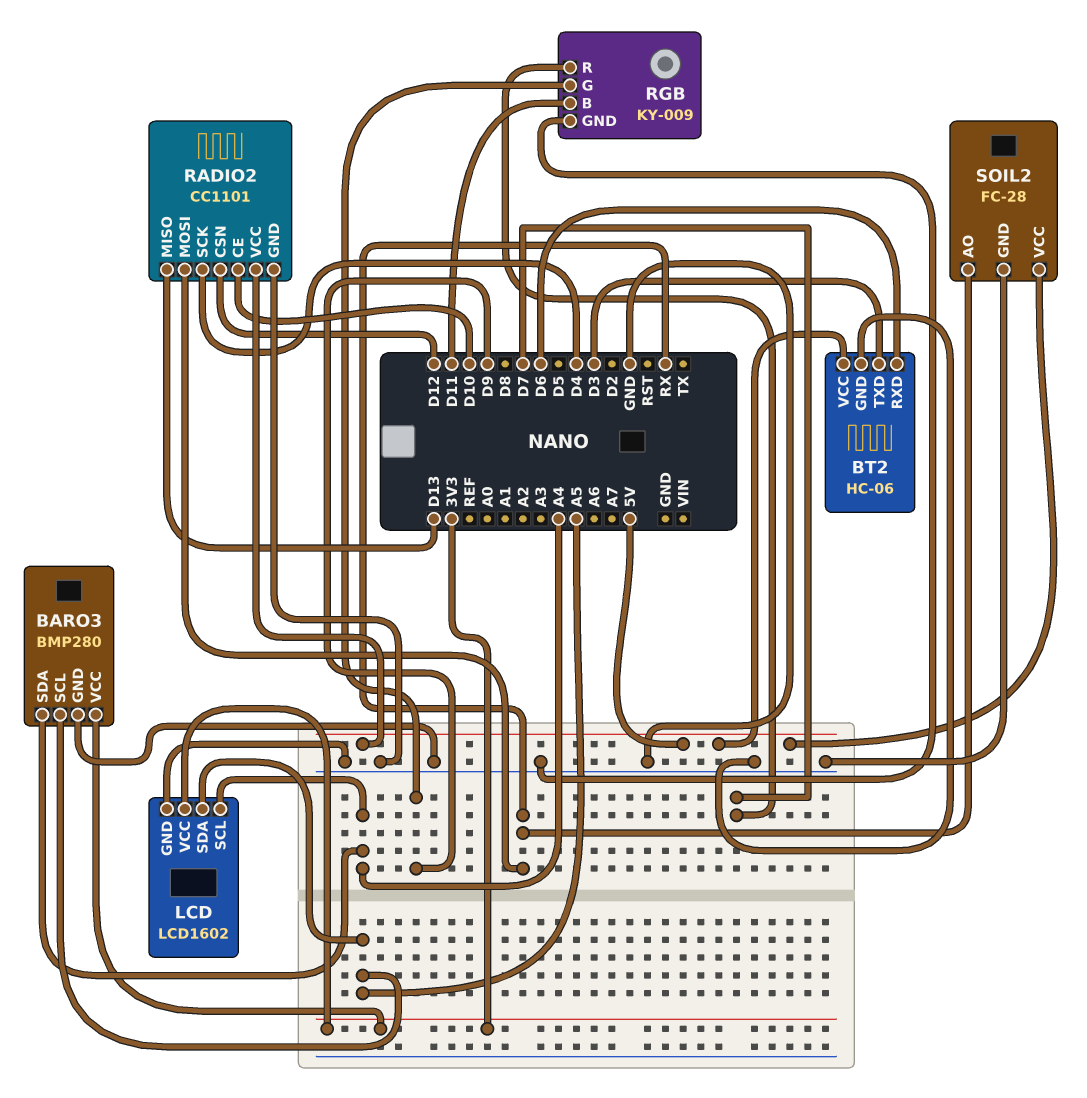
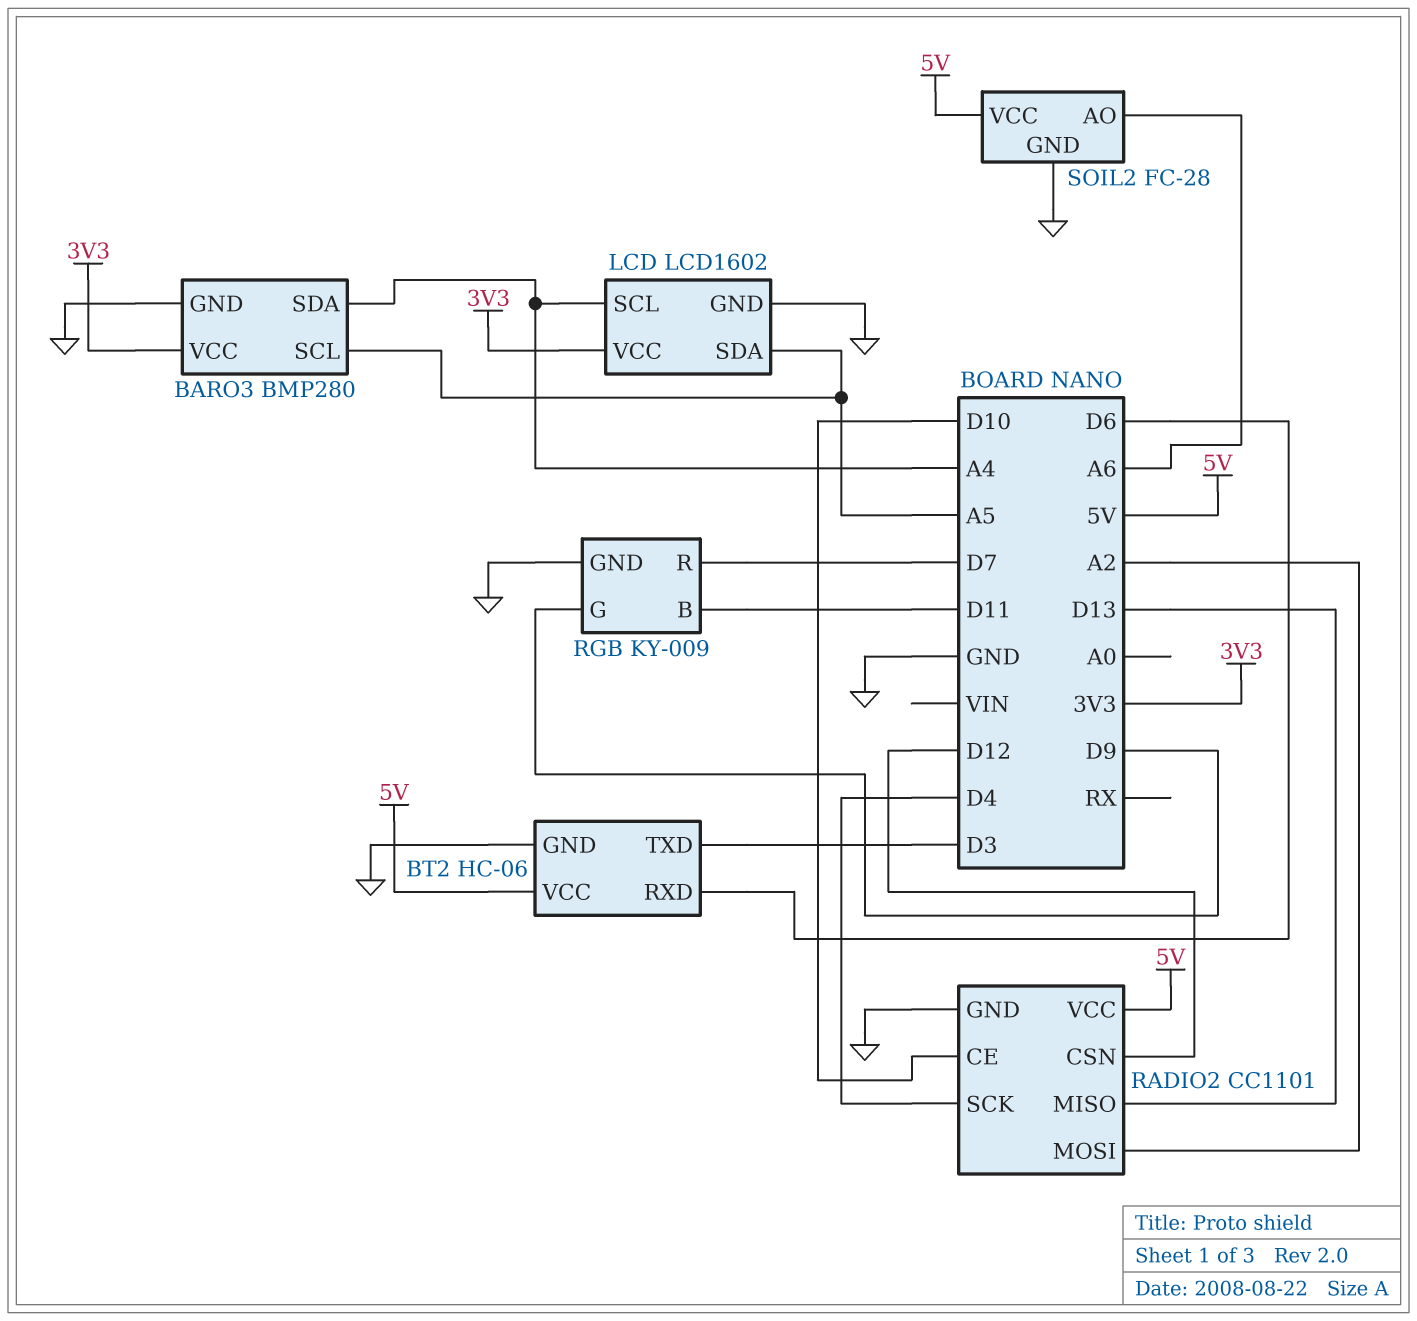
RADIO2 pin MOSI: RX -> A2
SOIL2 pin AO: RX -> A6

